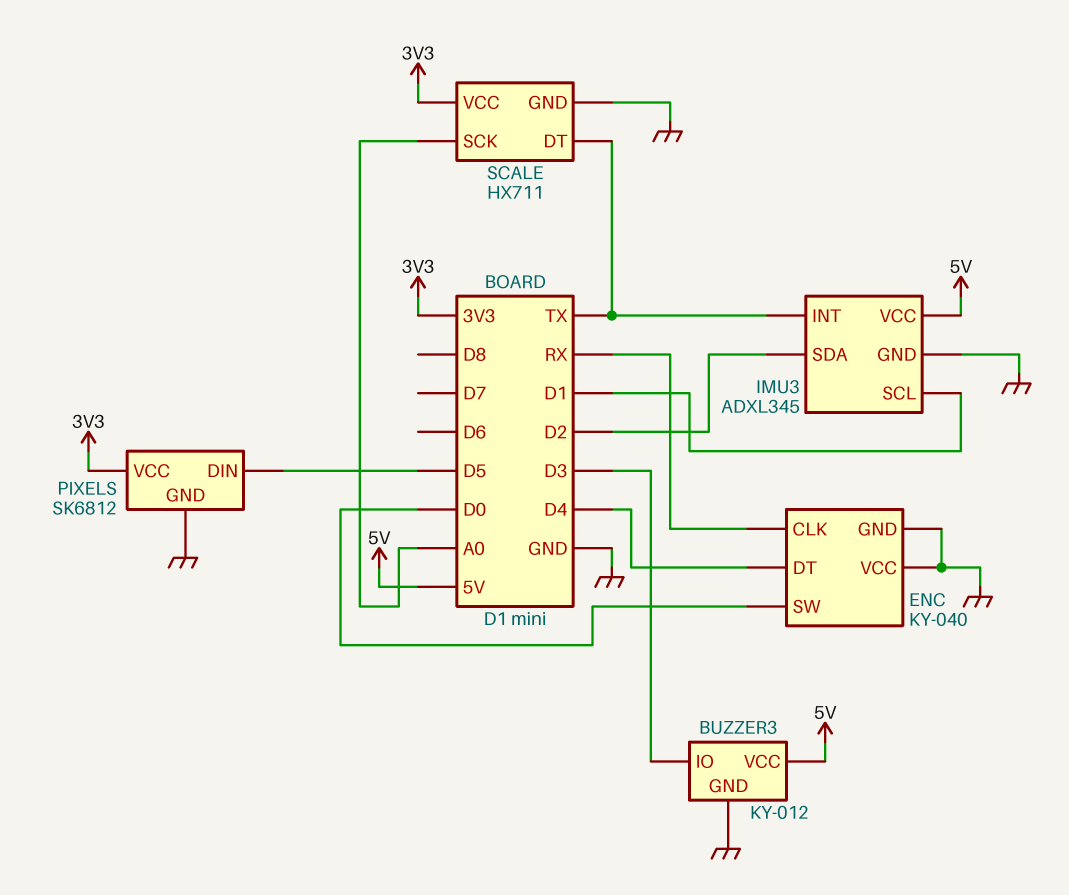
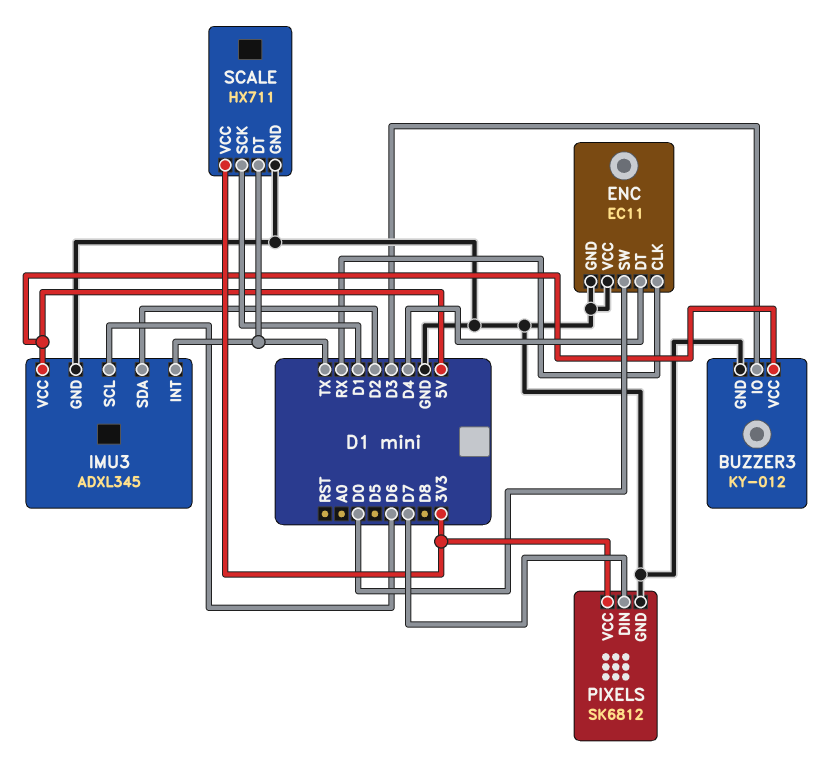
ENC: KY-040 -> EC11
IMU3 pin SCL: D1 -> D6
PIXELS pin DIN: D5 -> D7
SCALE pin SCK: A0 -> D1

